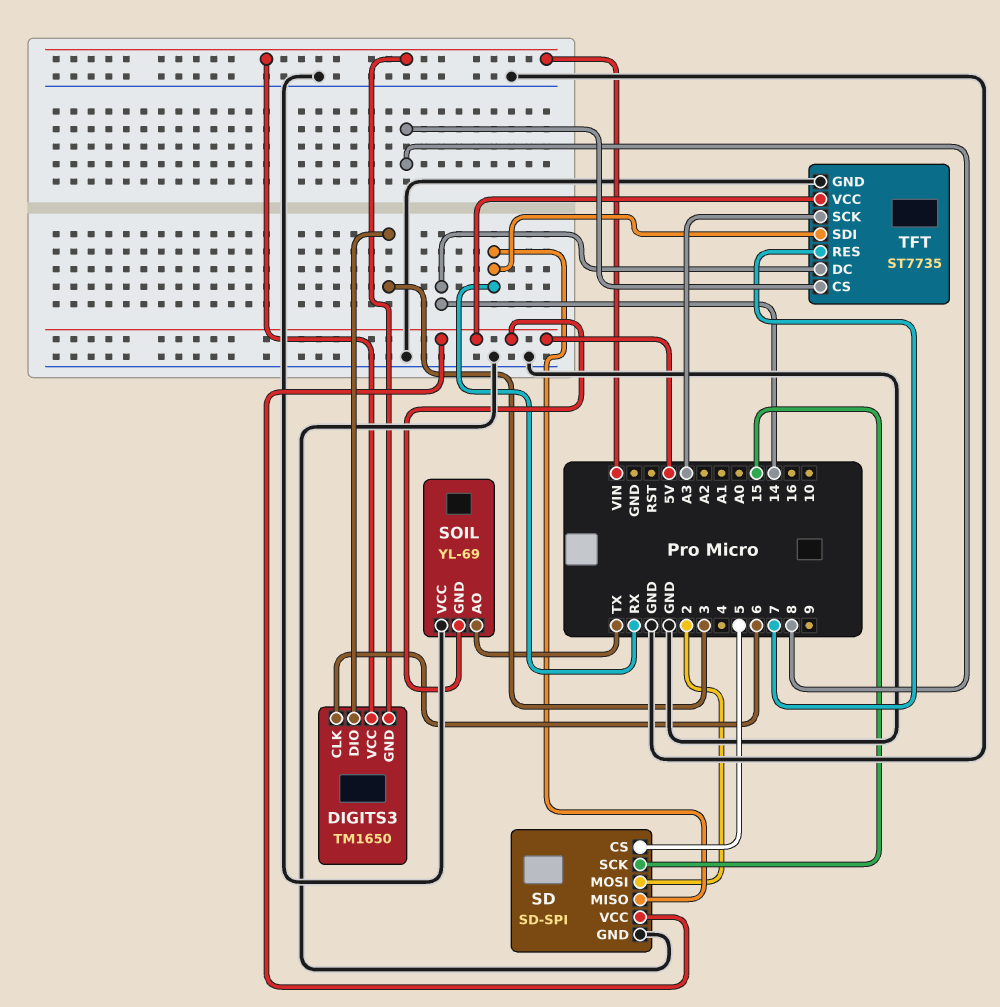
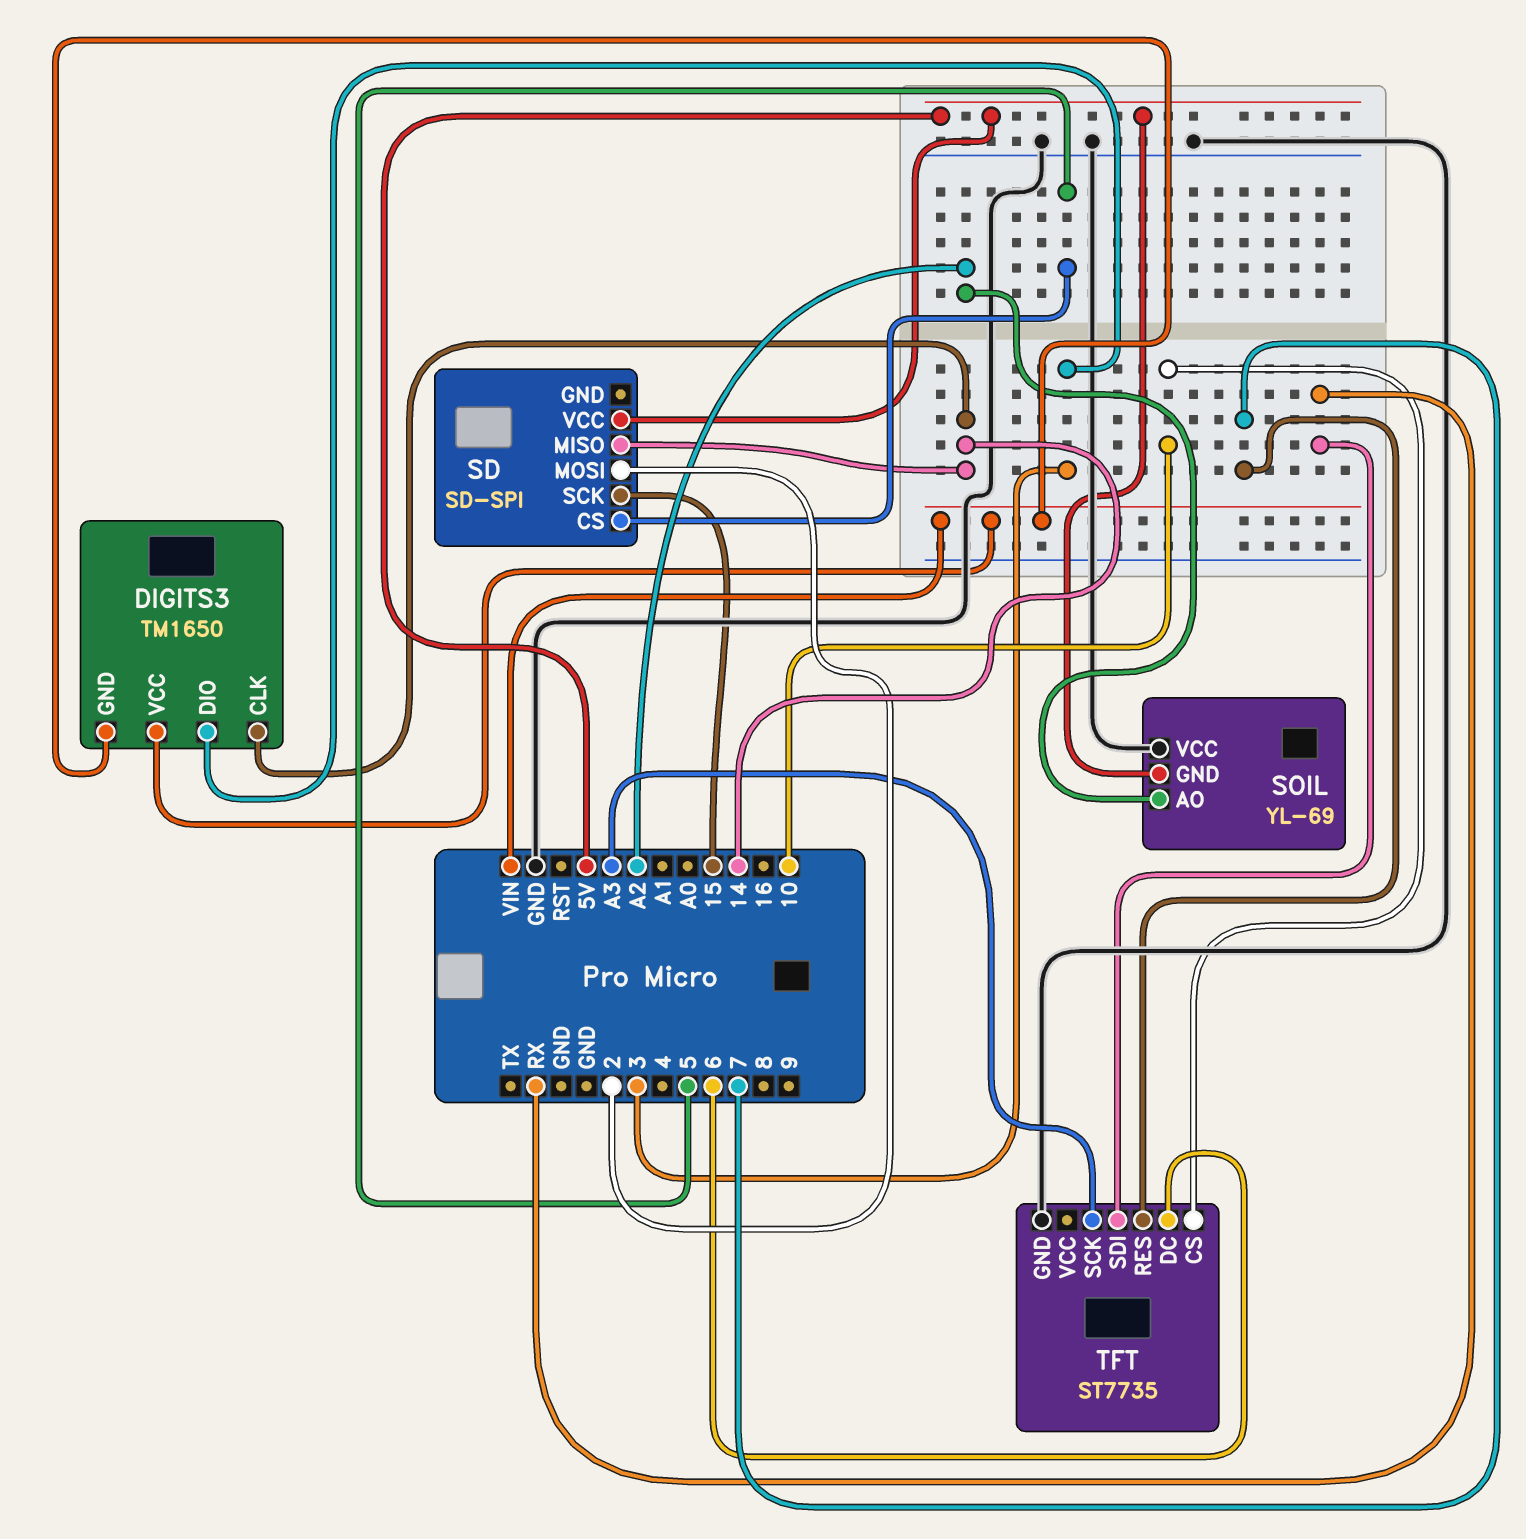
DIGITS3 pin CLK: 6 -> 14
SD pin GND: GND -> none
SD pin MISO: RX -> 14
SOIL pin AO: TX -> A2
TFT pin CS: 8 -> 10
TFT pin DC: 14 -> 6
TFT pin VCC: 5V -> none

